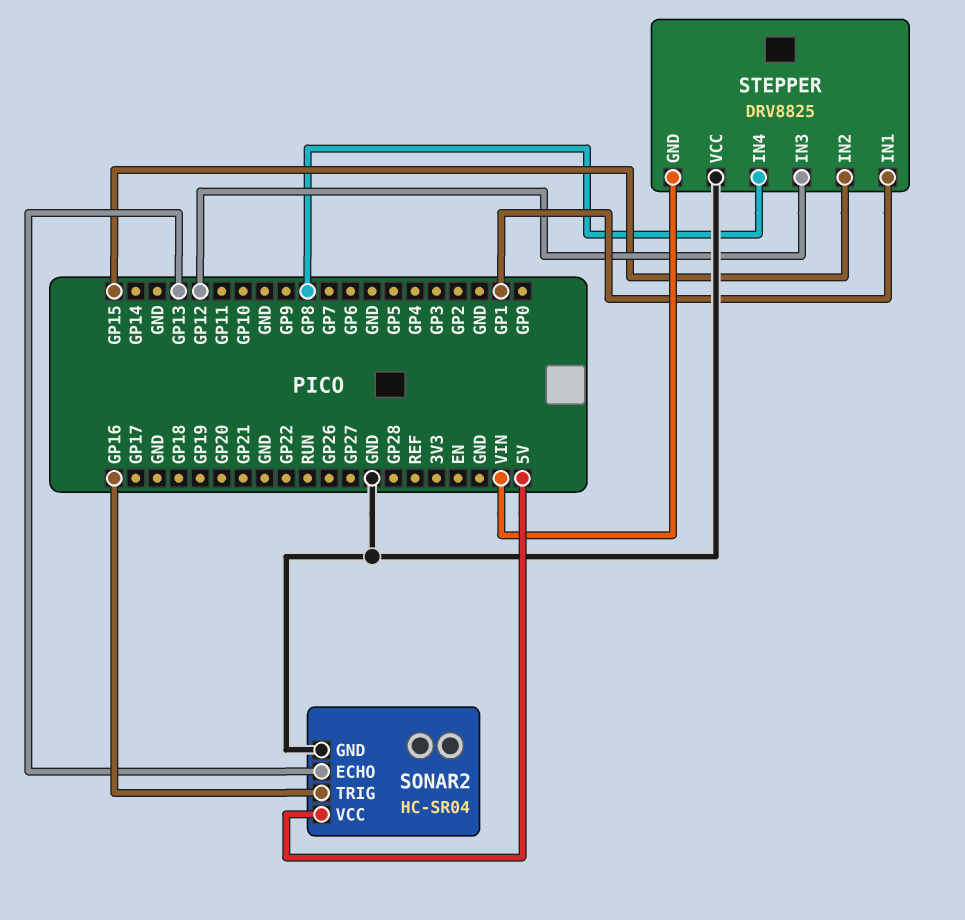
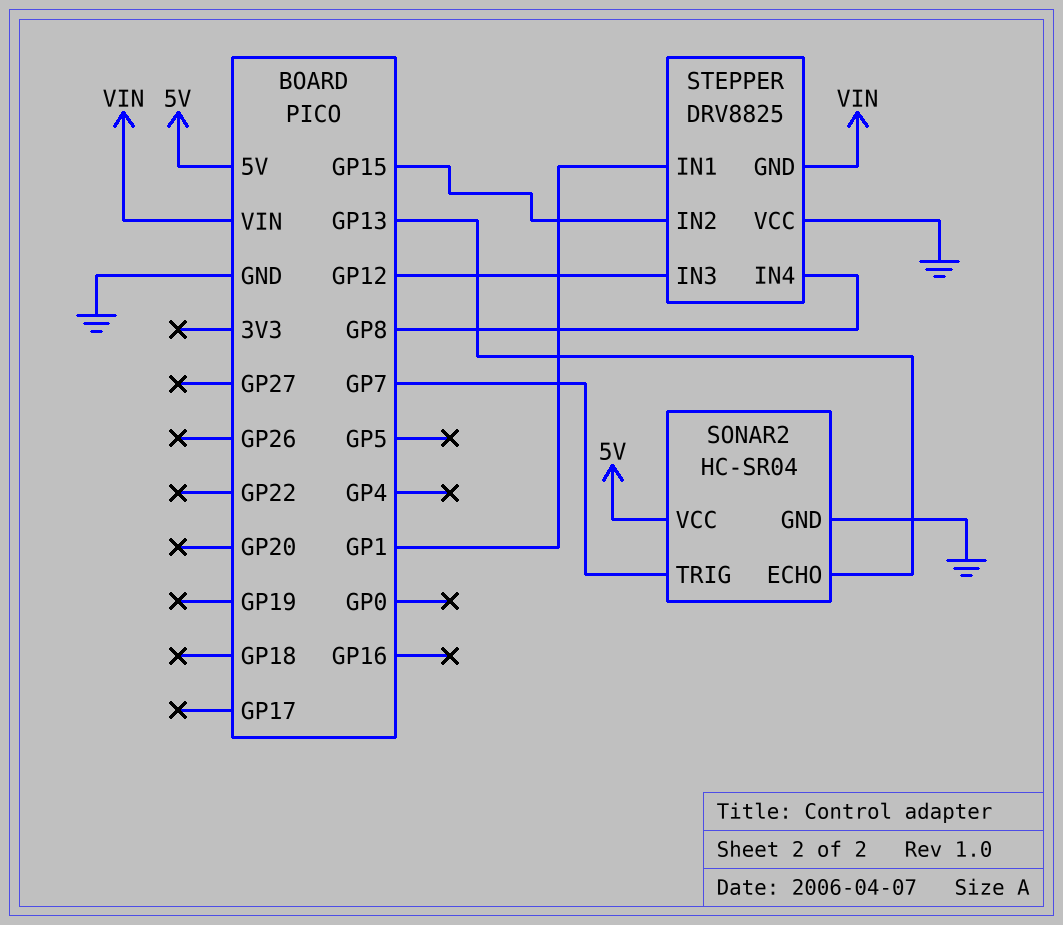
SONAR2 pin TRIG: GP16 -> GP7

